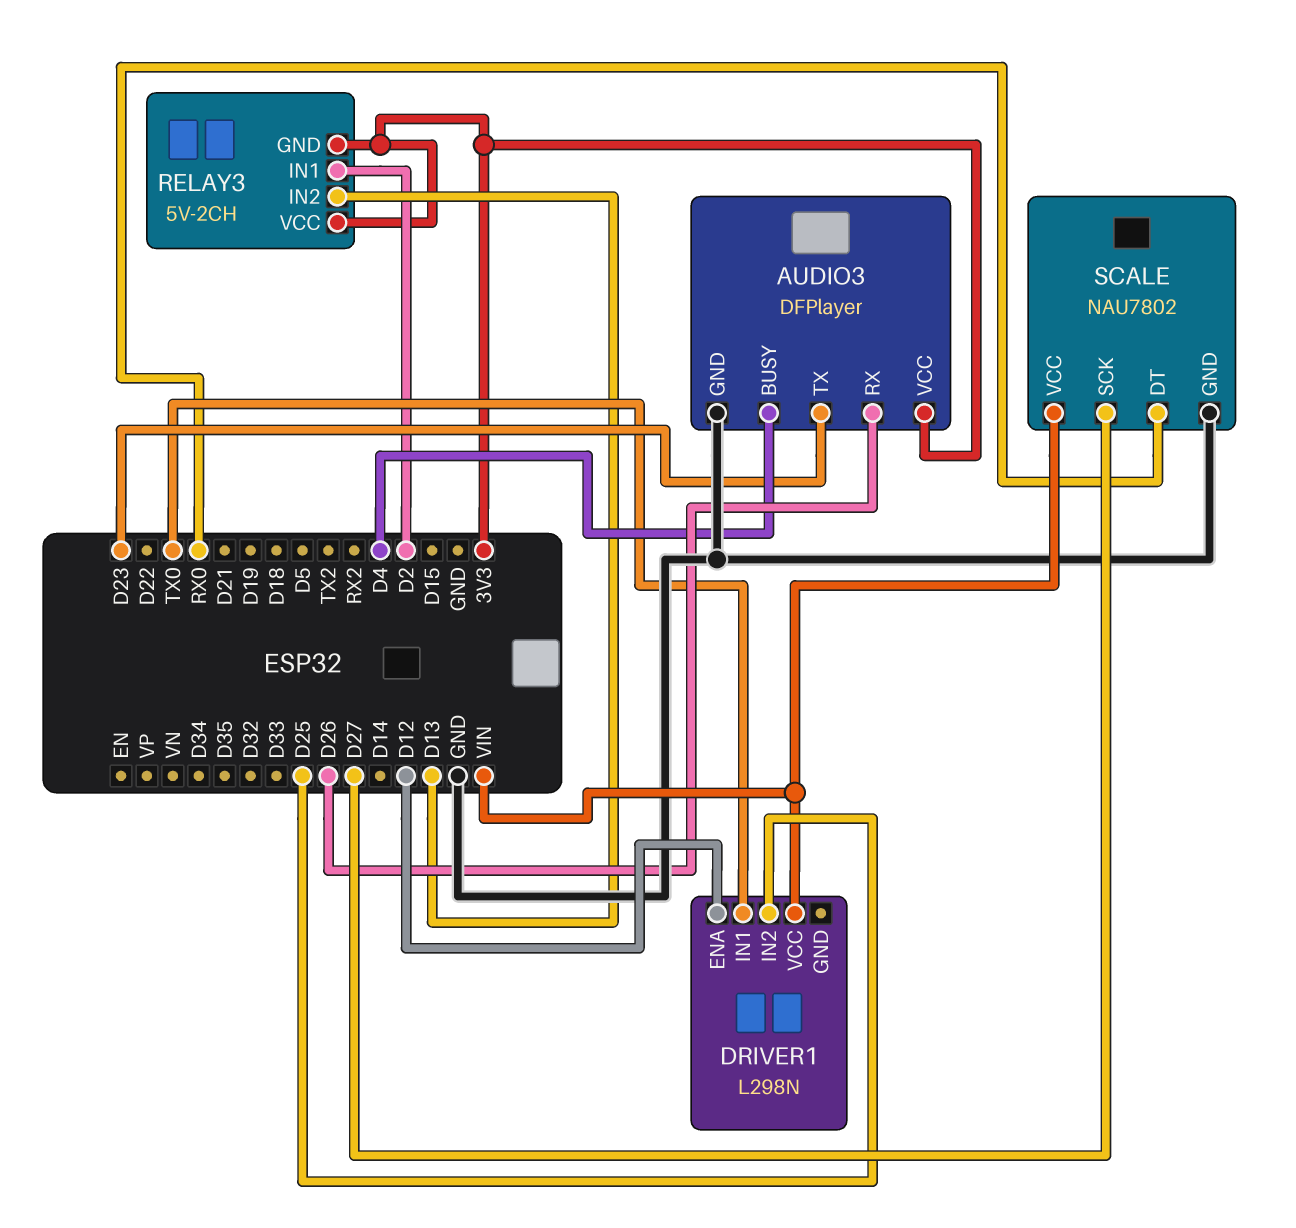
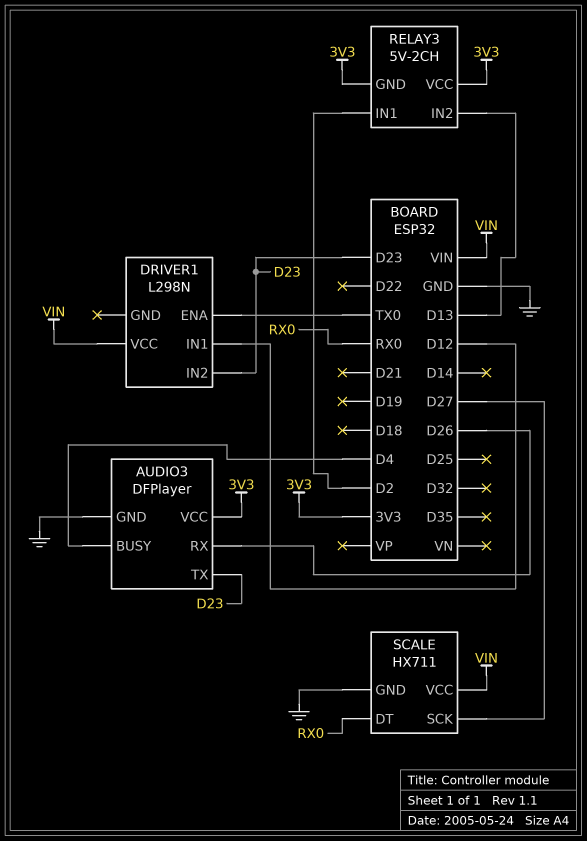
DRIVER1 pin ENA: D12 -> TX0
DRIVER1 pin IN1: TX0 -> D12
DRIVER1 pin IN2: D25 -> D23
SCALE: NAU7802 -> HX711

